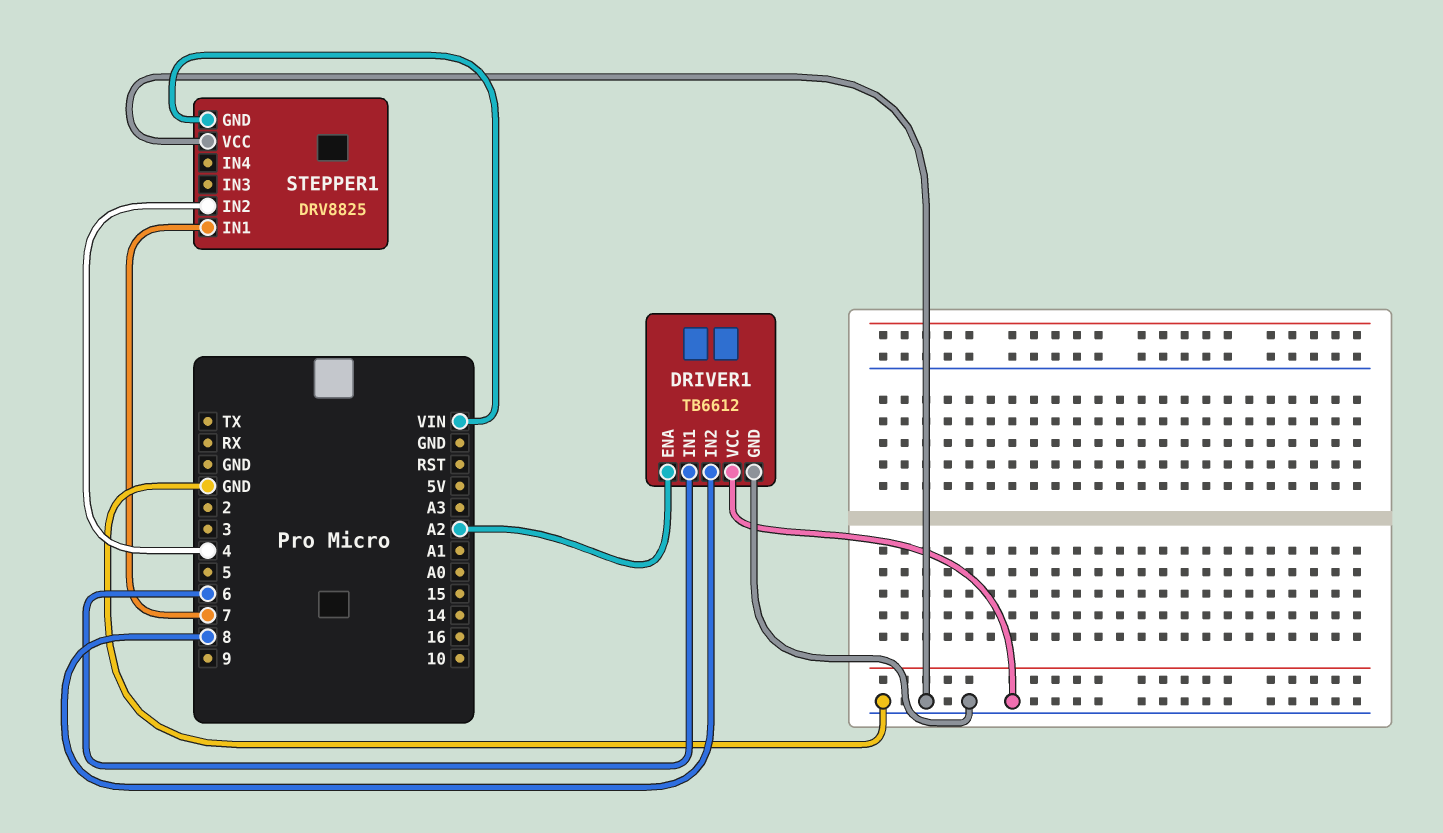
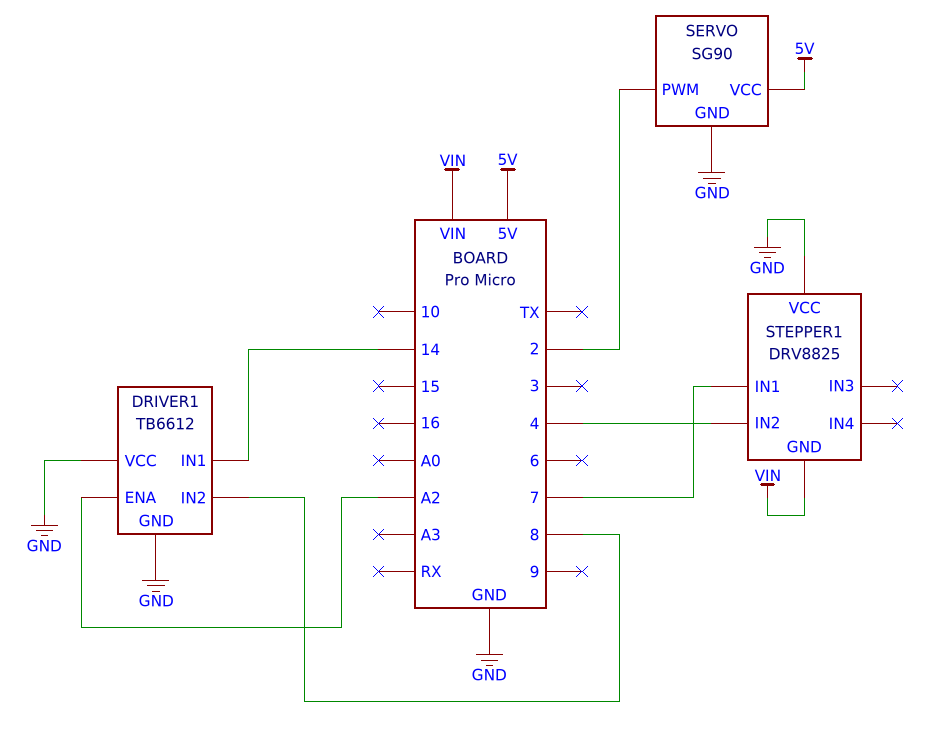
DRIVER1 pin IN1: 6 -> 14
SERVO: none -> SG90
SERVO pin GND: none -> GND
SERVO pin PWM: none -> 2
SERVO pin VCC: none -> 5V

